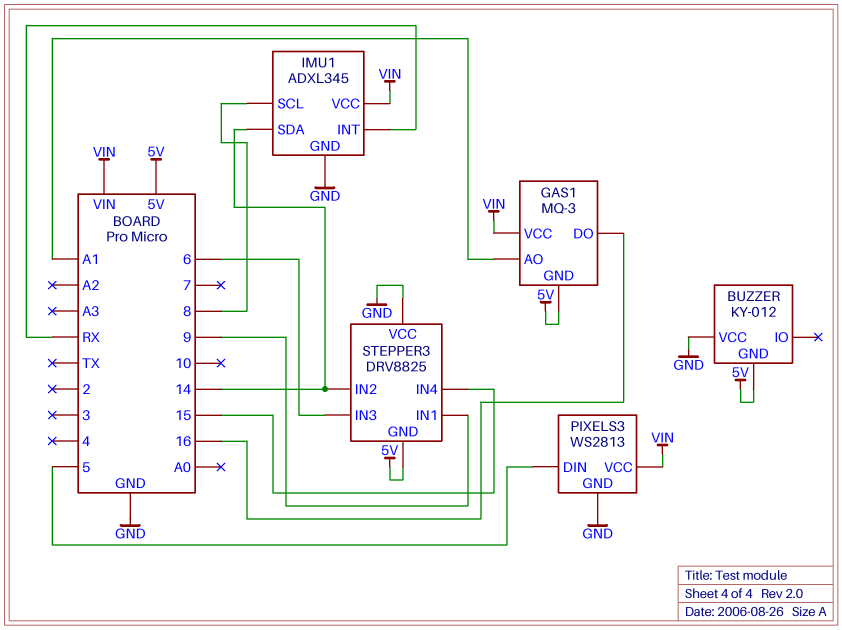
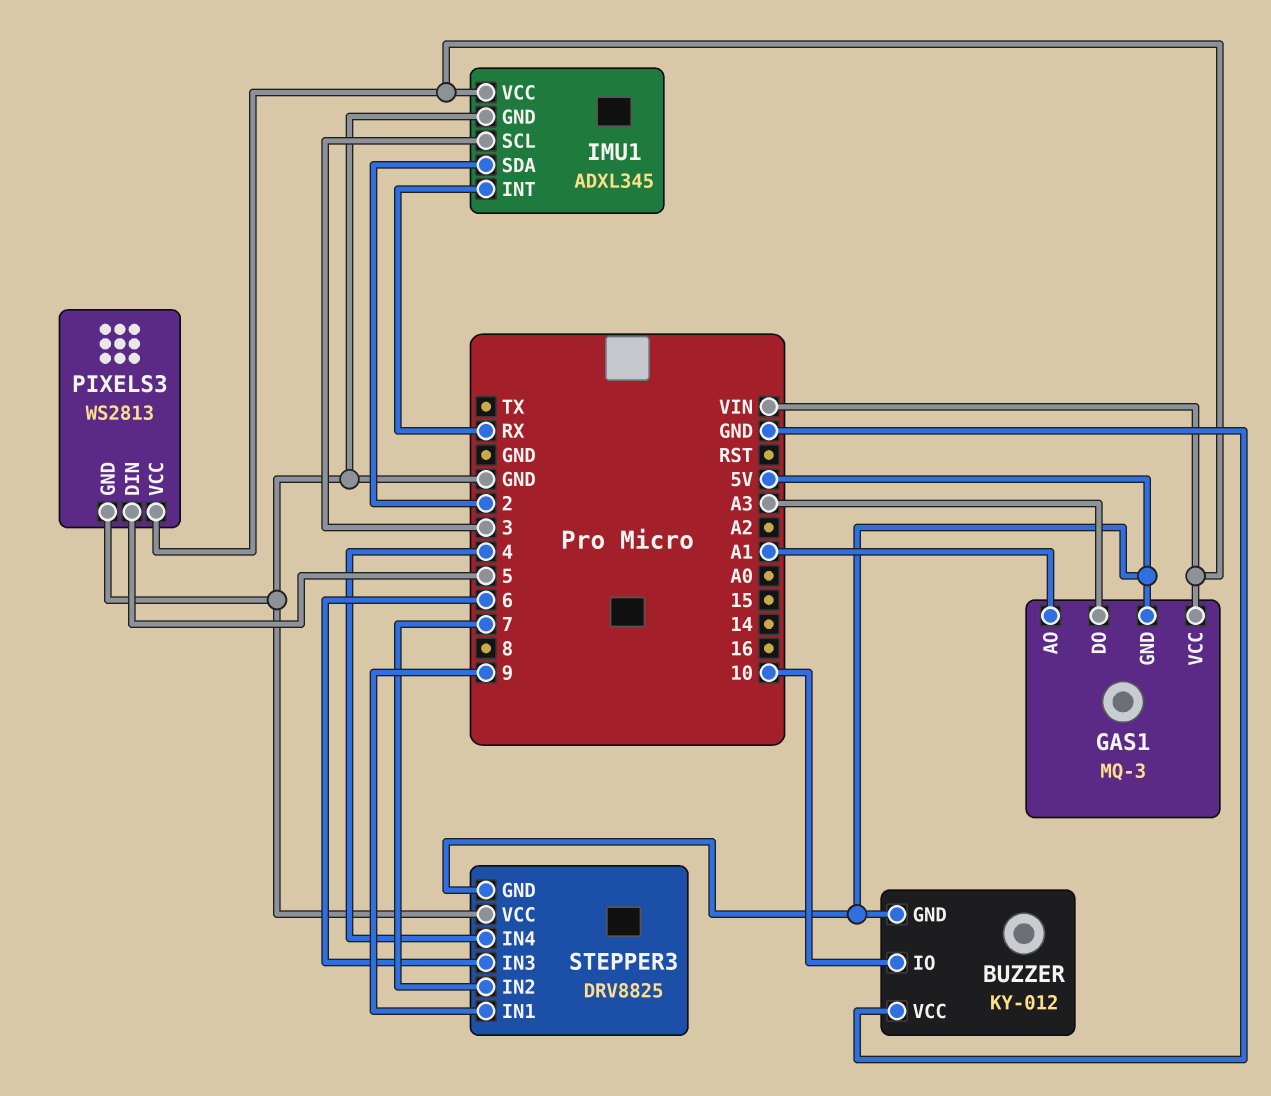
BUZZER pin IO: none -> 10
GAS1 pin DO: 16 -> A3
IMU1 pin SCL: 8 -> 3
IMU1 pin SDA: 14 -> 2
STEPPER3 pin IN2: 14 -> 7
STEPPER3 pin IN4: 15 -> 4

